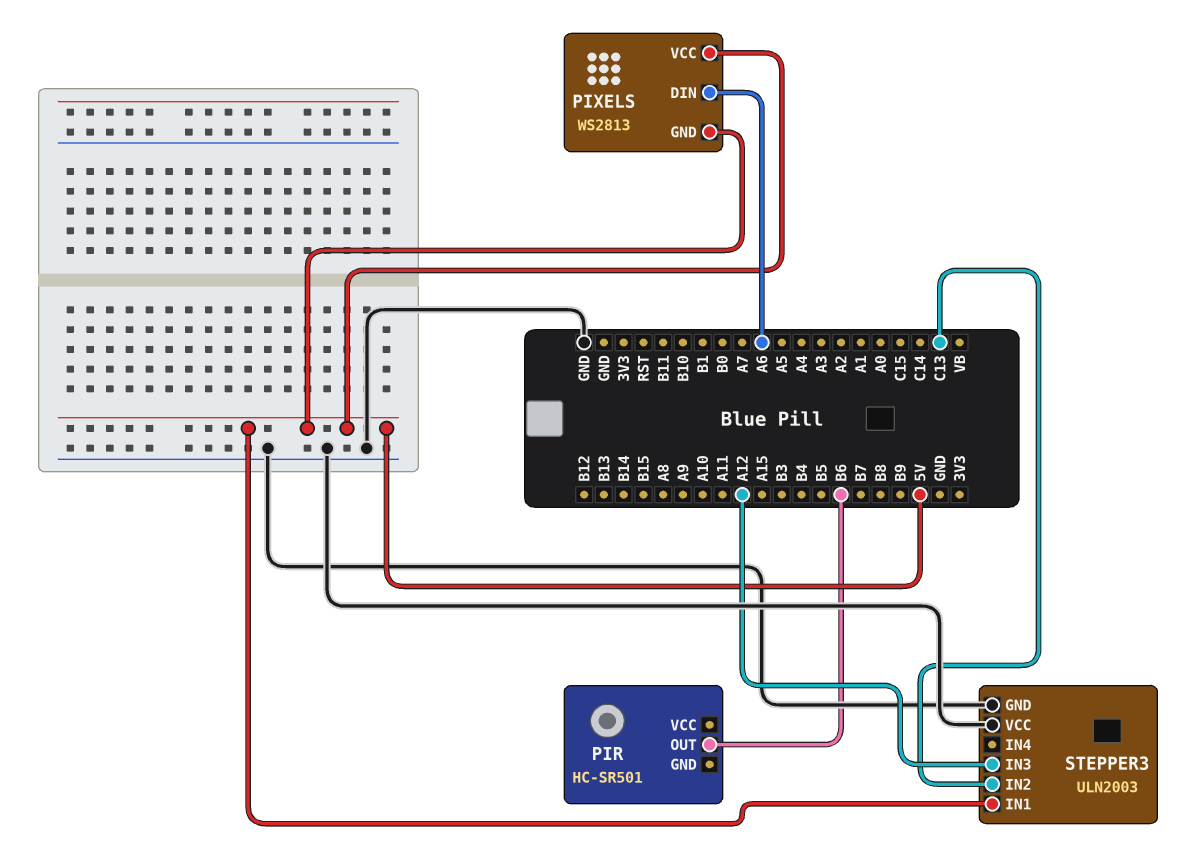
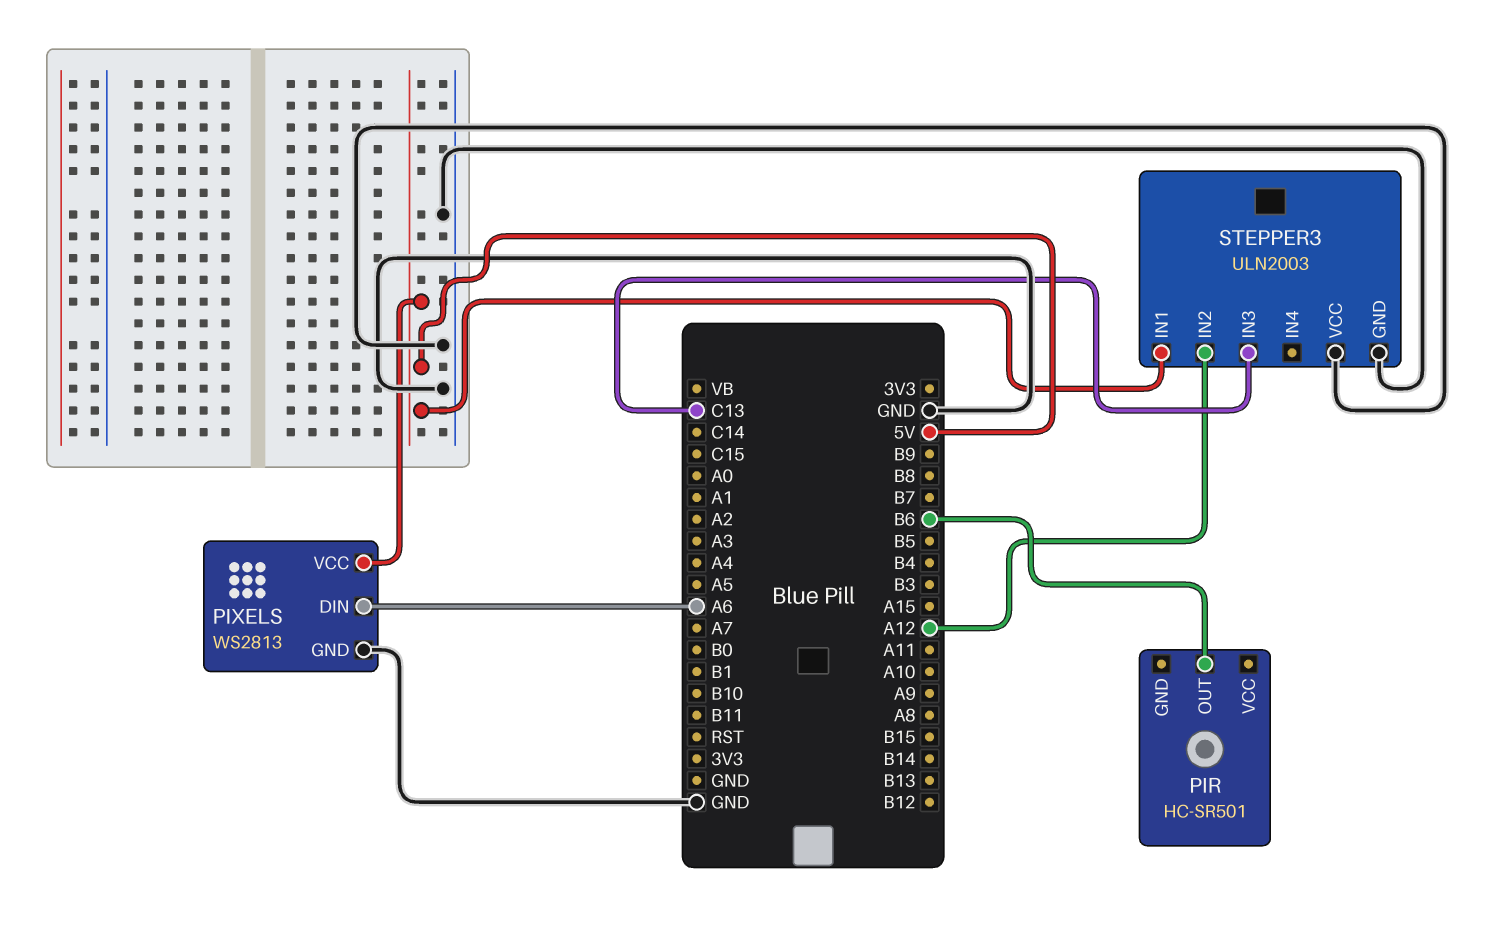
PIXELS pin GND: 5V -> GND
STEPPER3 pin IN2: C13 -> A12
STEPPER3 pin IN3: A12 -> C13

